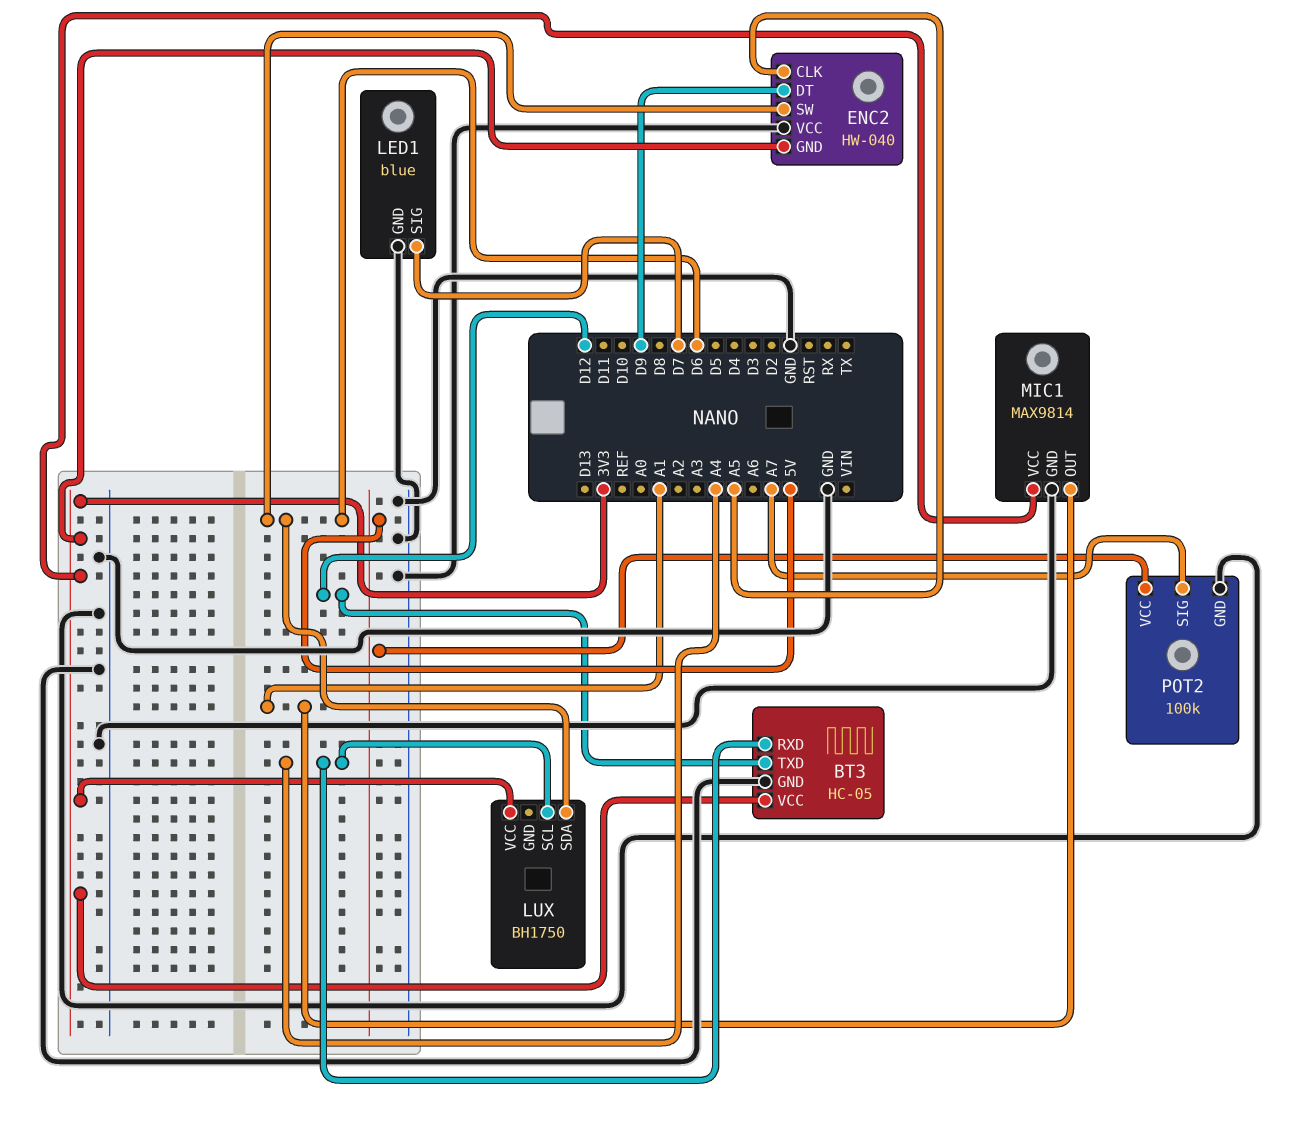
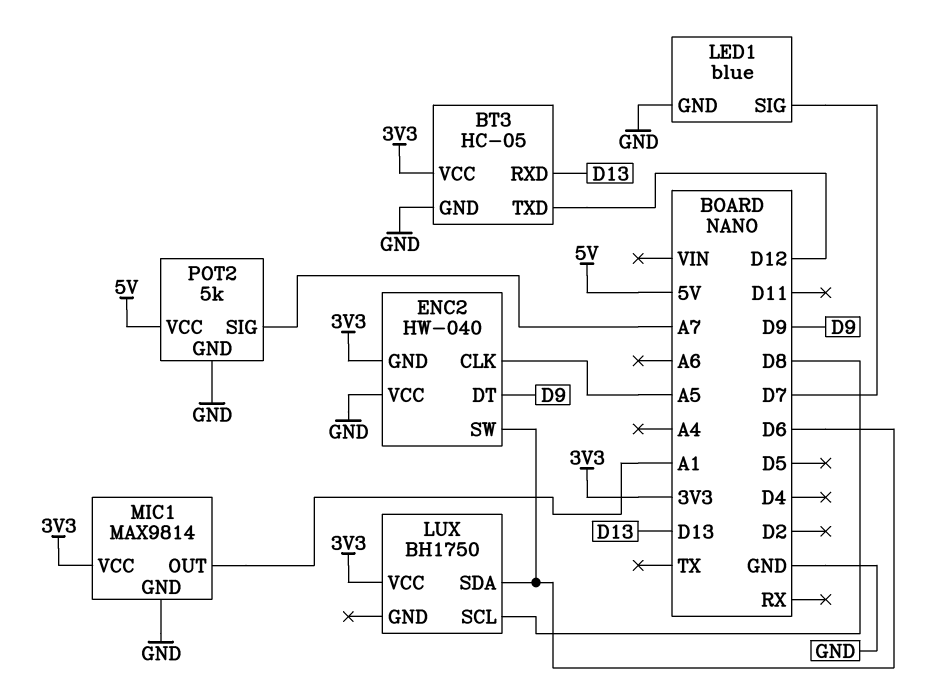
BT3 pin RXD: A4 -> D13
LUX pin SCL: A4 -> D8
POT2: 100k -> 5k

